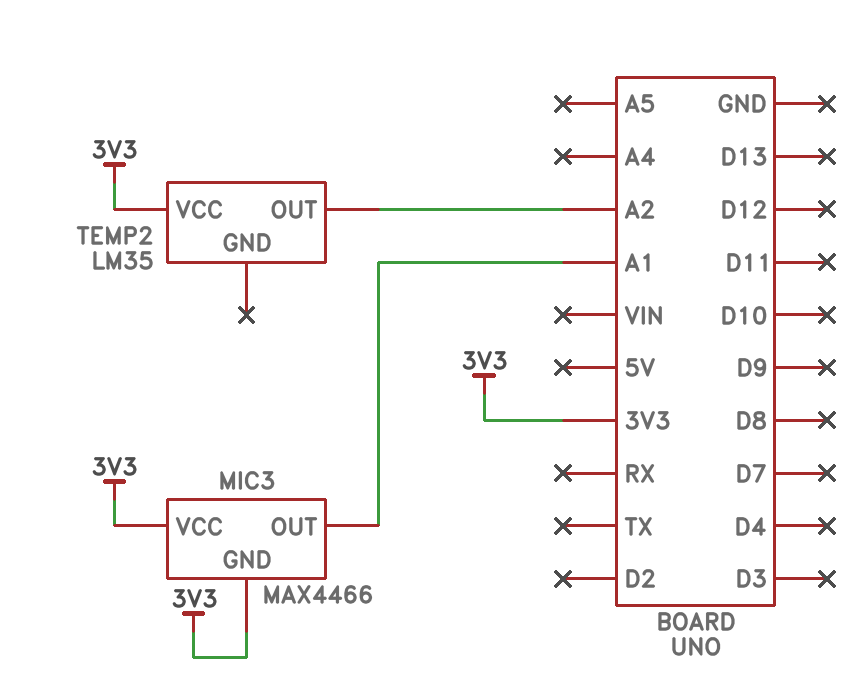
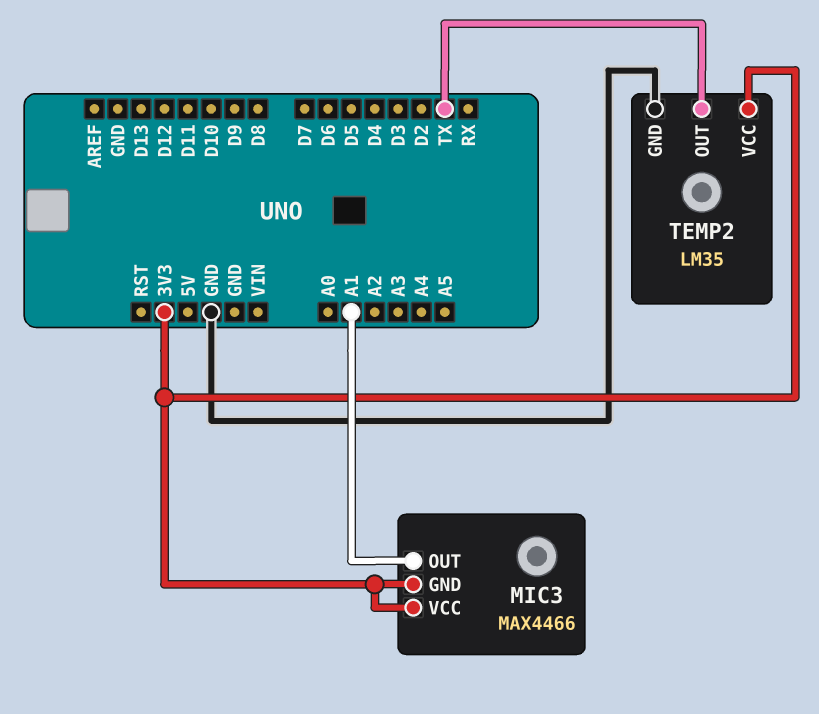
TEMP2 pin GND: none -> GND
TEMP2 pin OUT: A2 -> TX

